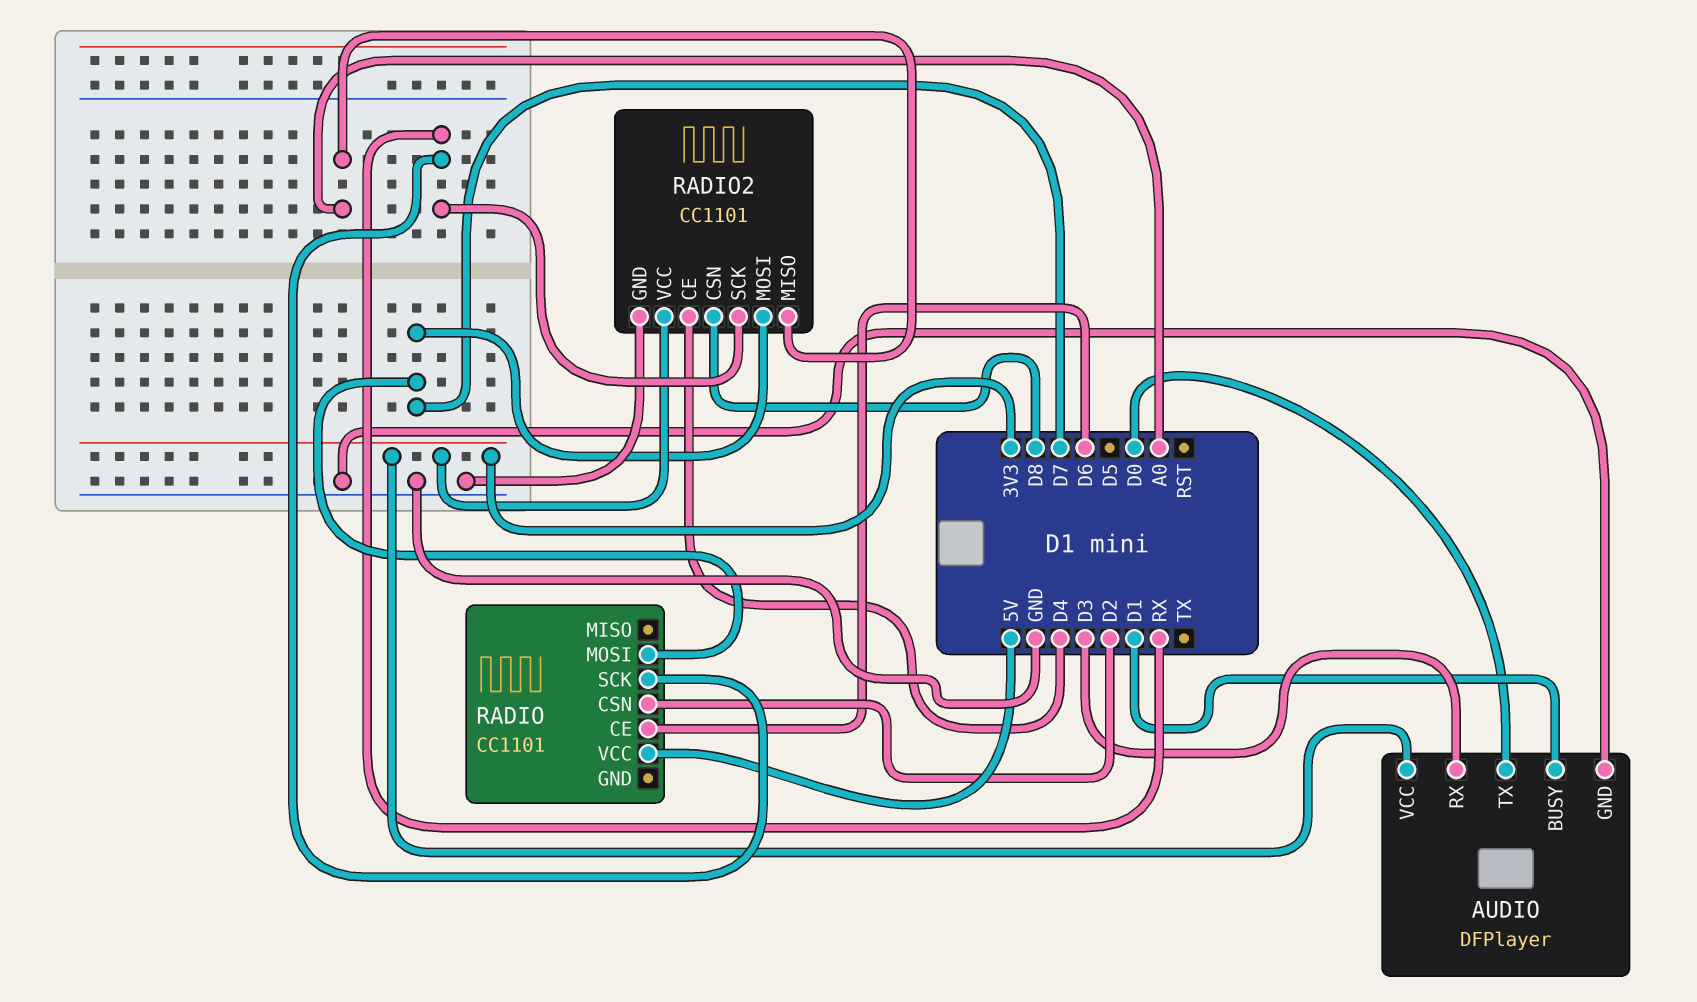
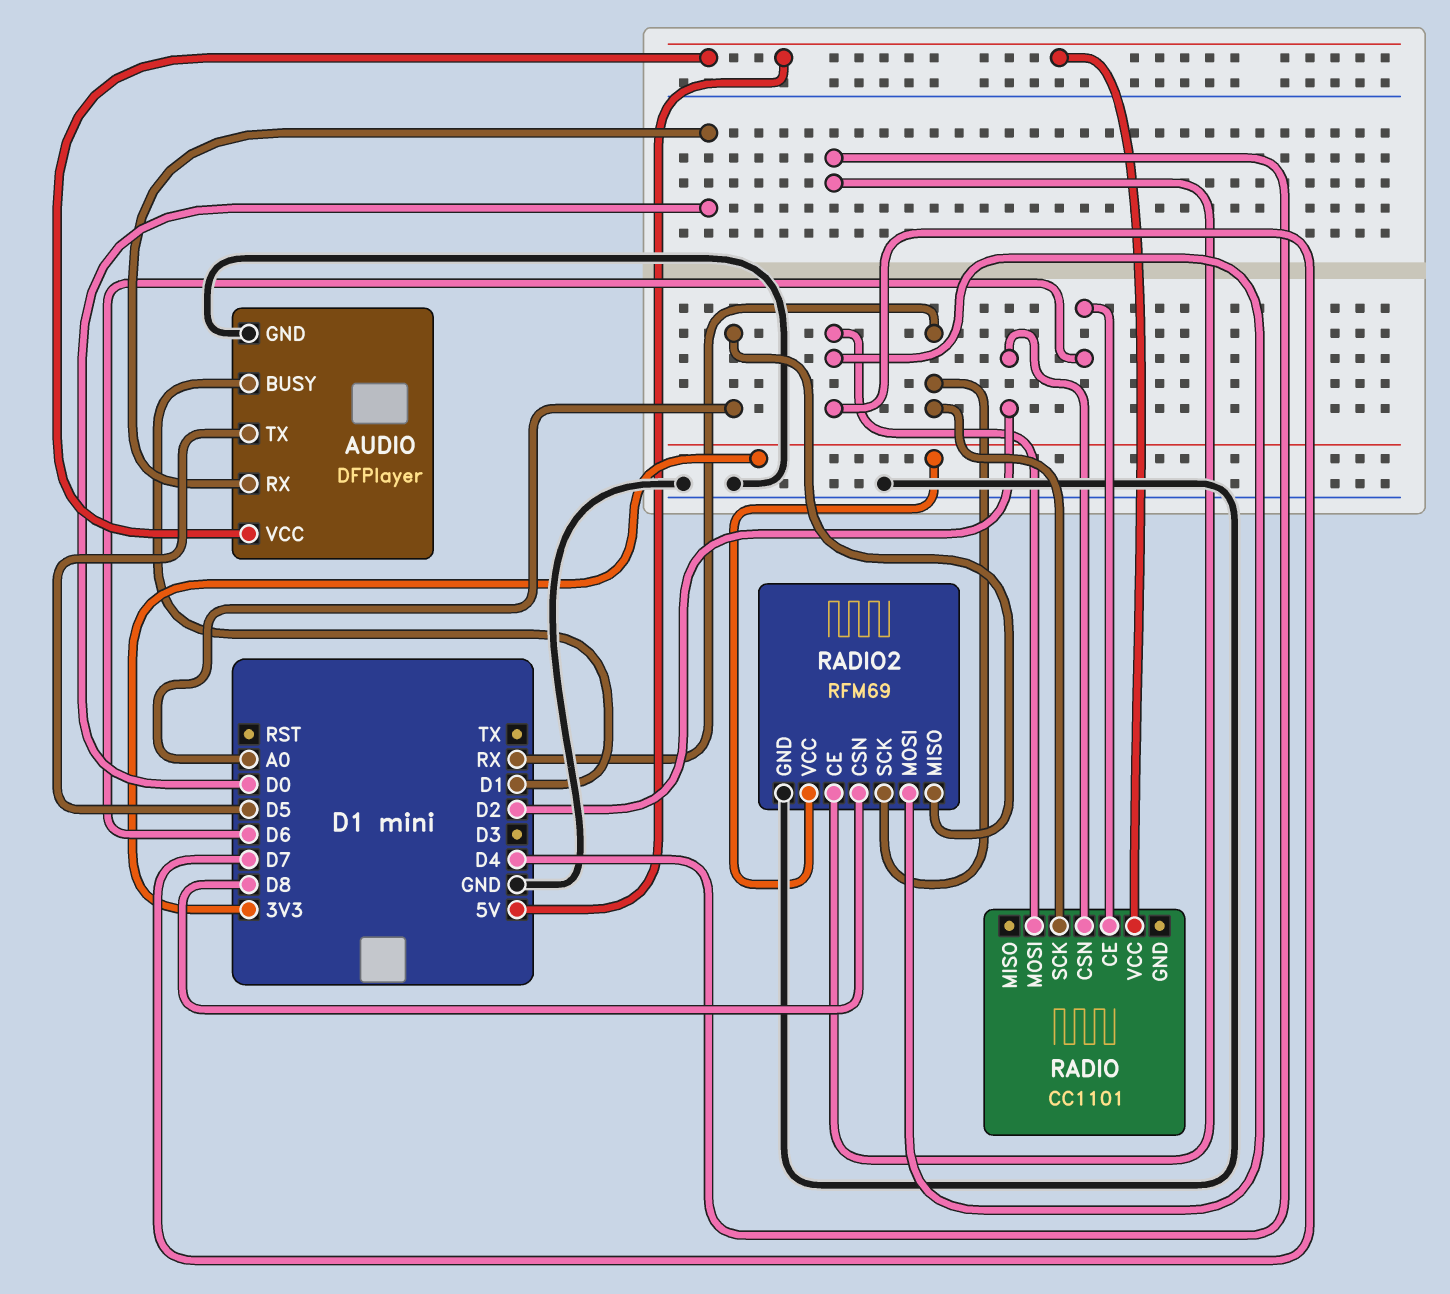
AUDIO pin RX: D3 -> D0
AUDIO pin TX: D0 -> D5
AUDIO pin VCC: 3V3 -> 5V
RADIO2: CC1101 -> RFM69

